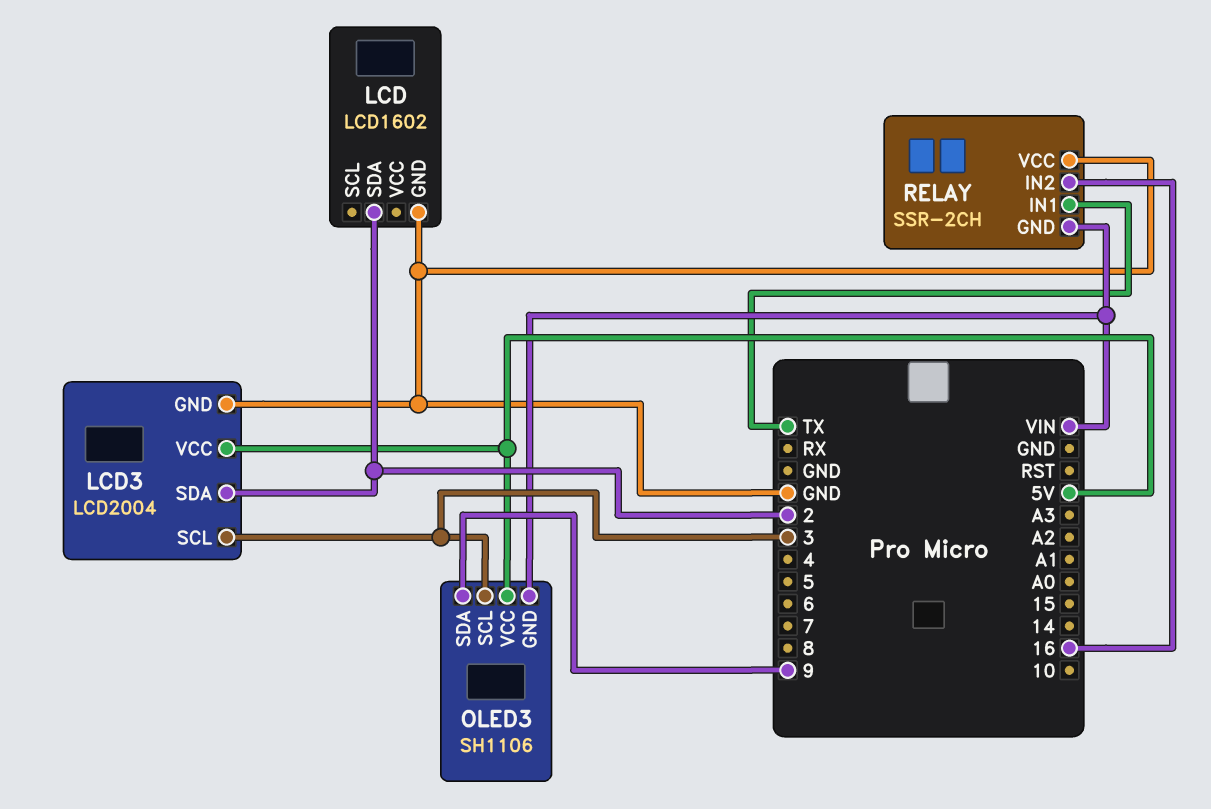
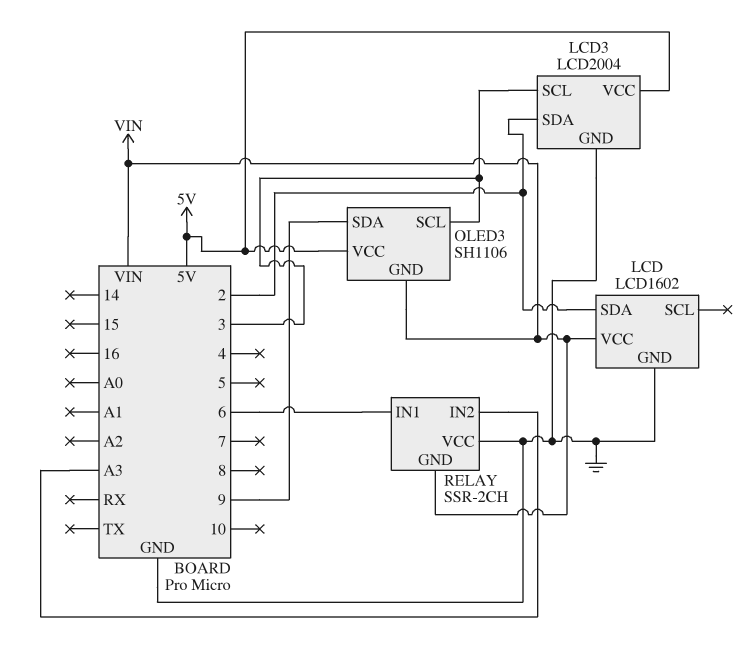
LCD pin VCC: none -> VIN
RELAY pin IN1: TX -> 6
RELAY pin IN2: 16 -> A3

